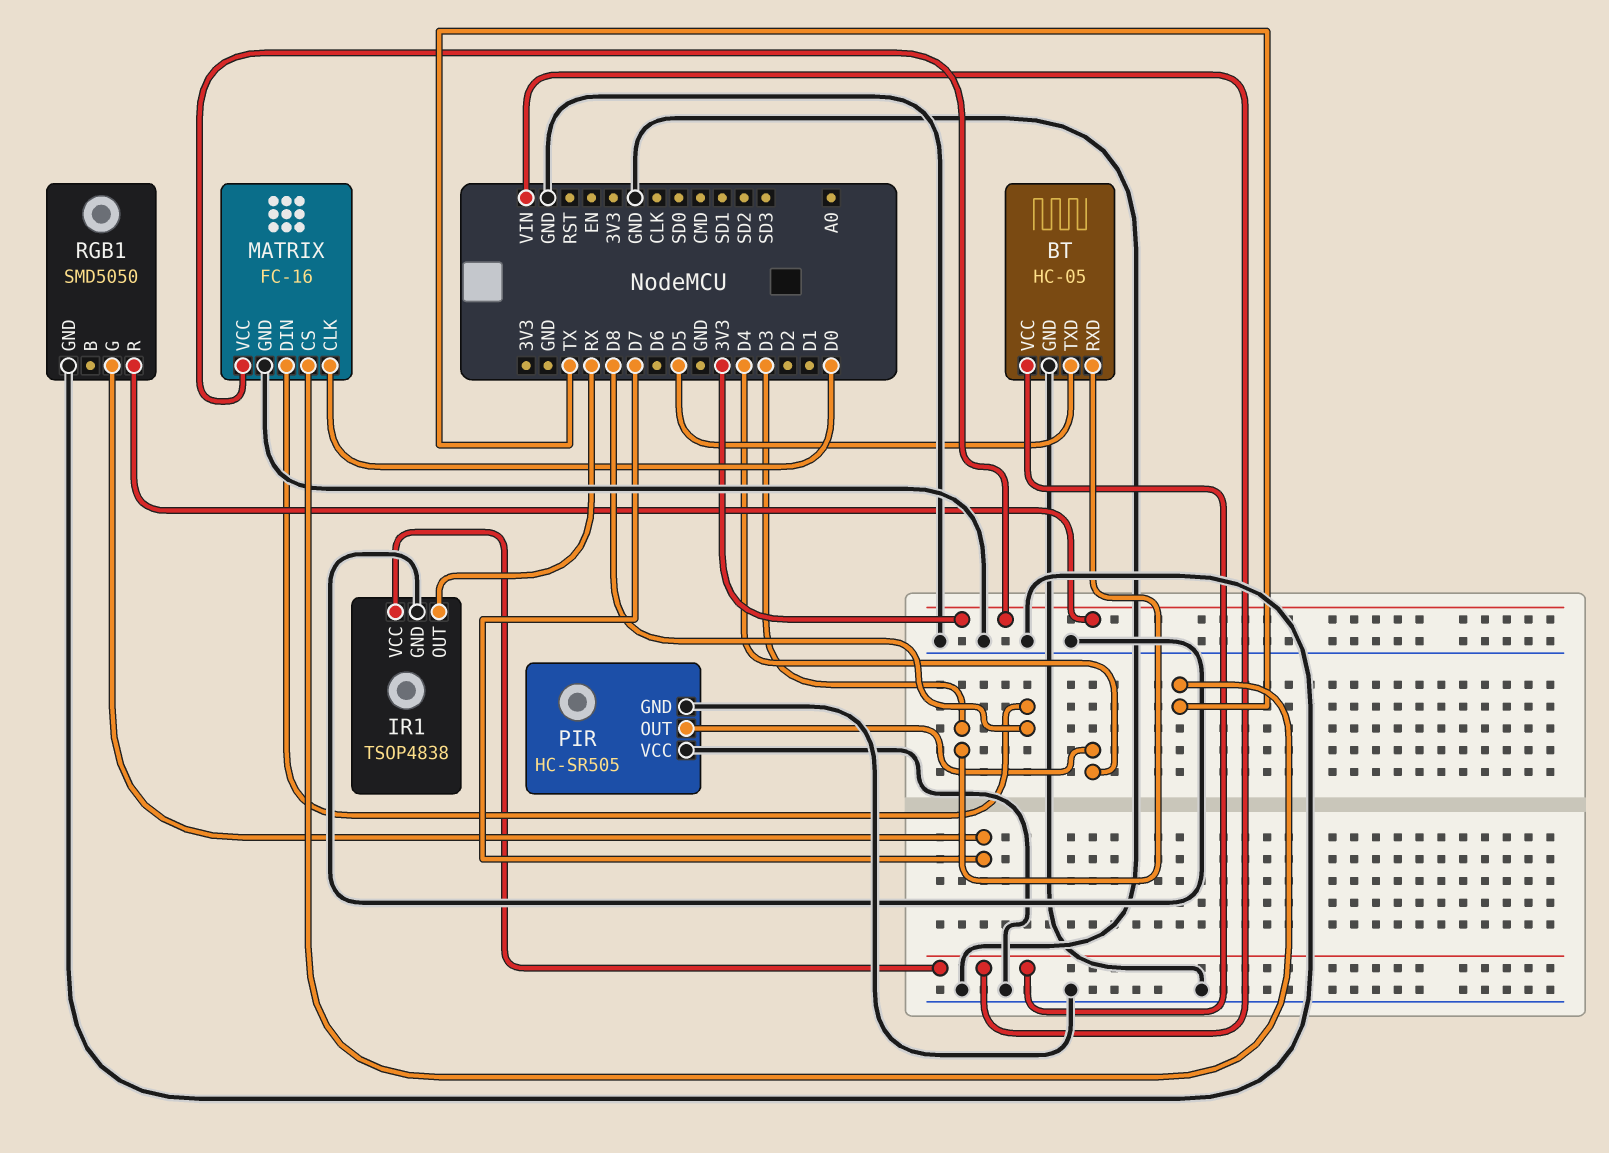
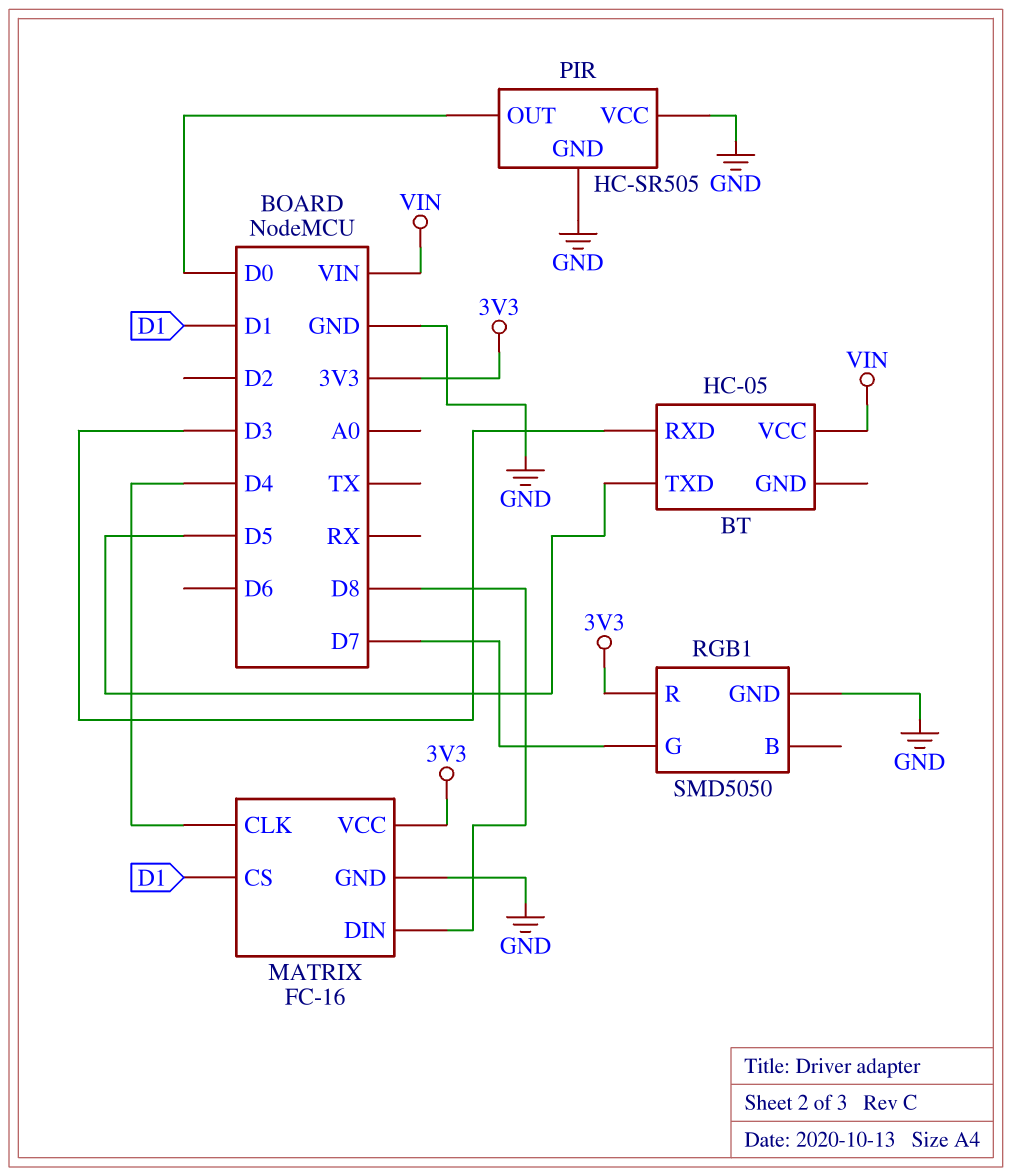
BT pin GND: GND -> none
IR1: TSOP4838 -> none
IR1 pin GND: GND -> none
IR1 pin OUT: RX -> none
IR1 pin VCC: VIN -> none
MATRIX pin CLK: D0 -> D4
MATRIX pin CS: TX -> D1
PIR pin OUT: D4 -> D0

